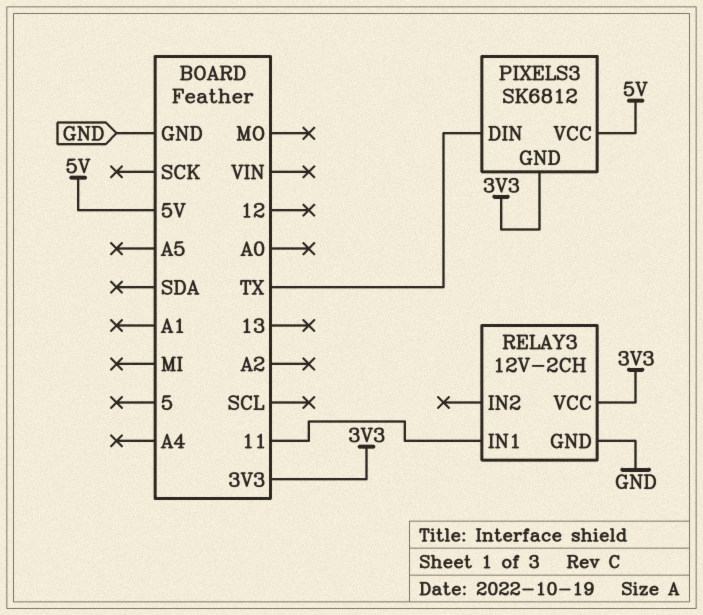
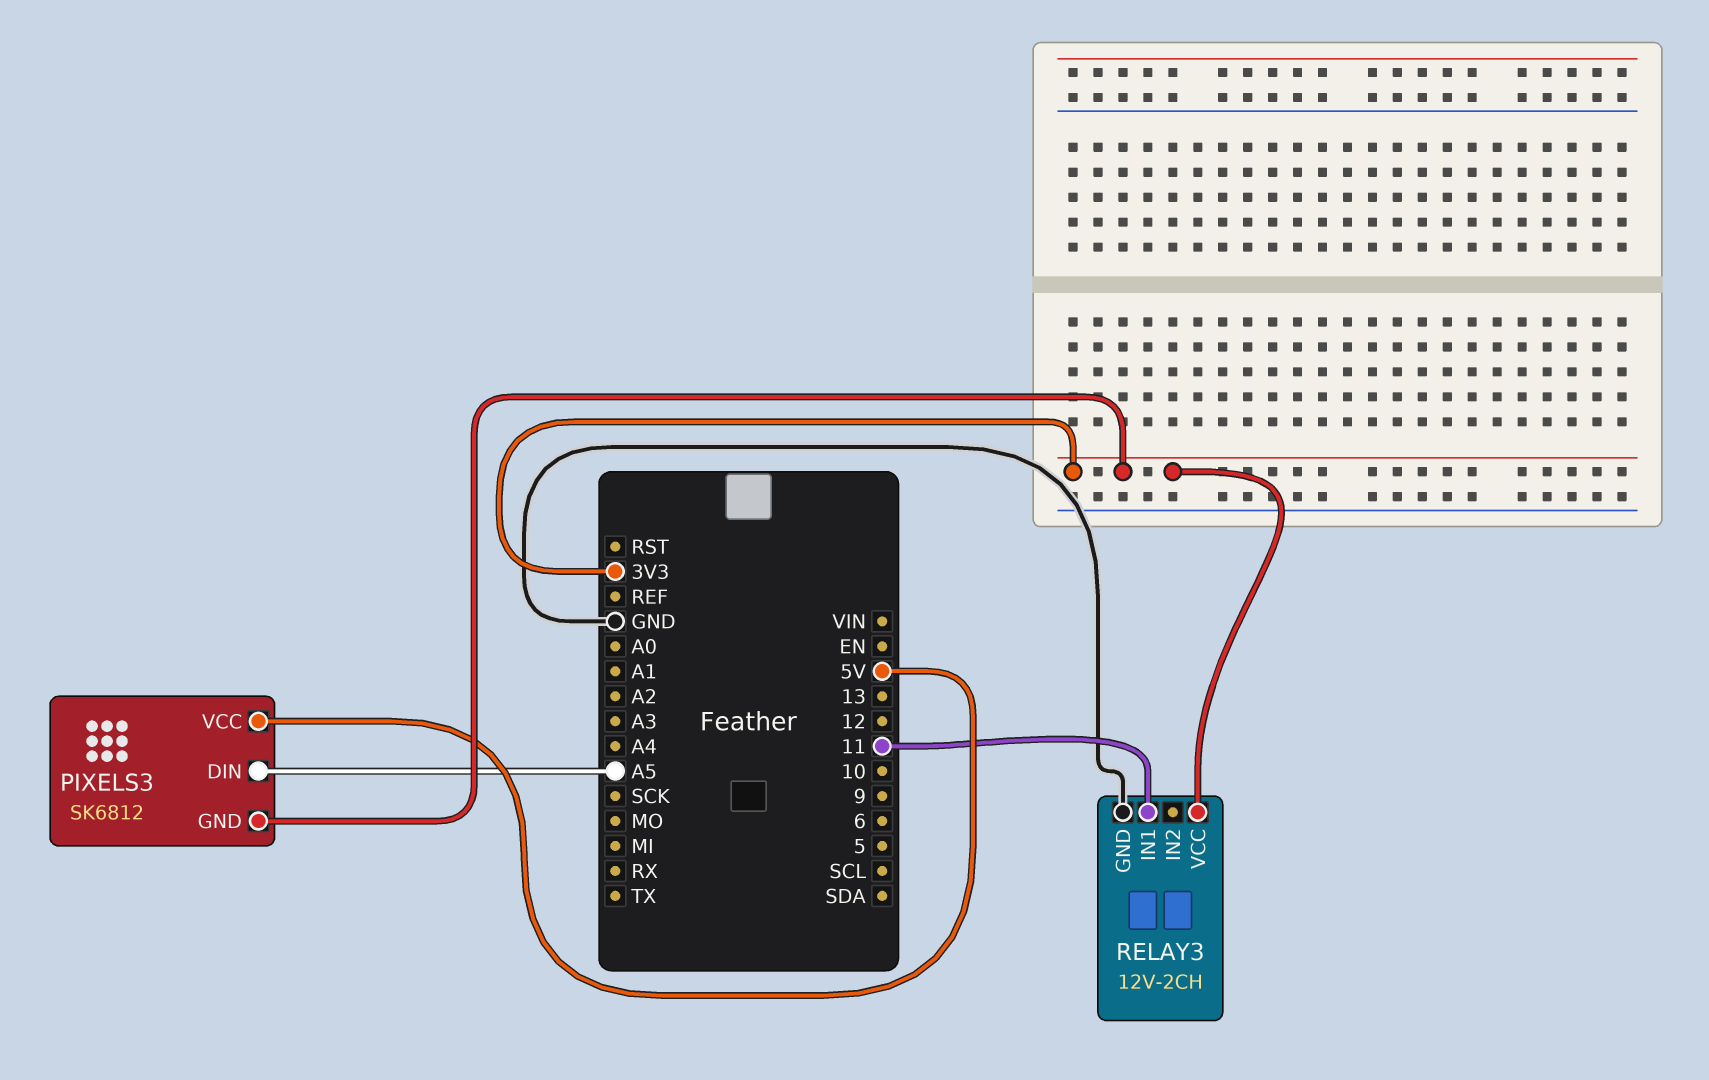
PIXELS3 pin DIN: TX -> A5

